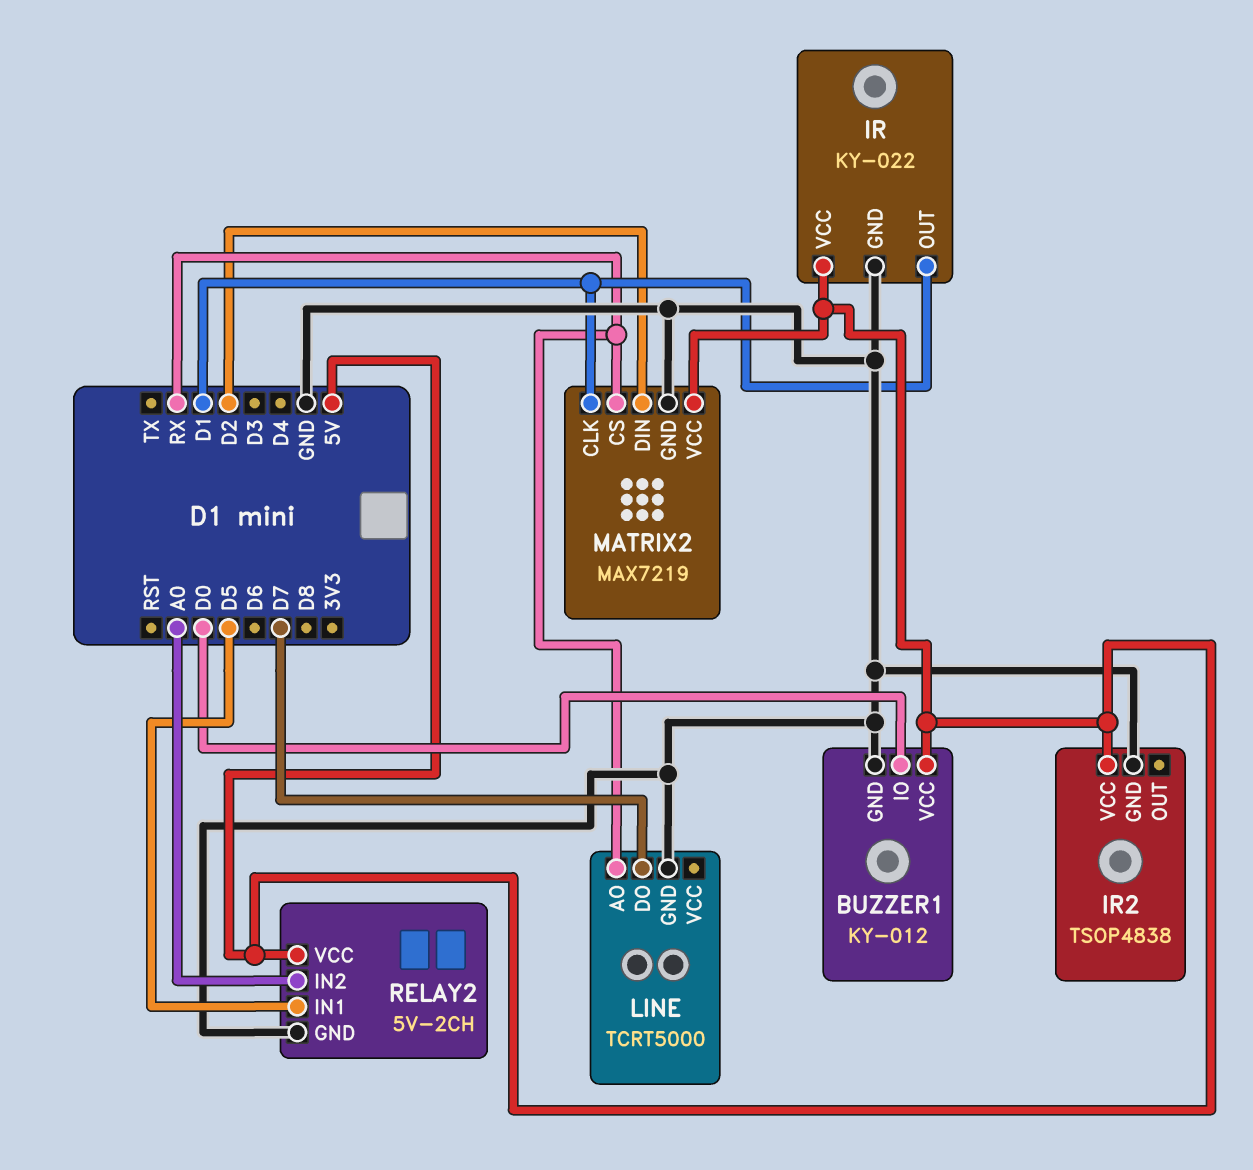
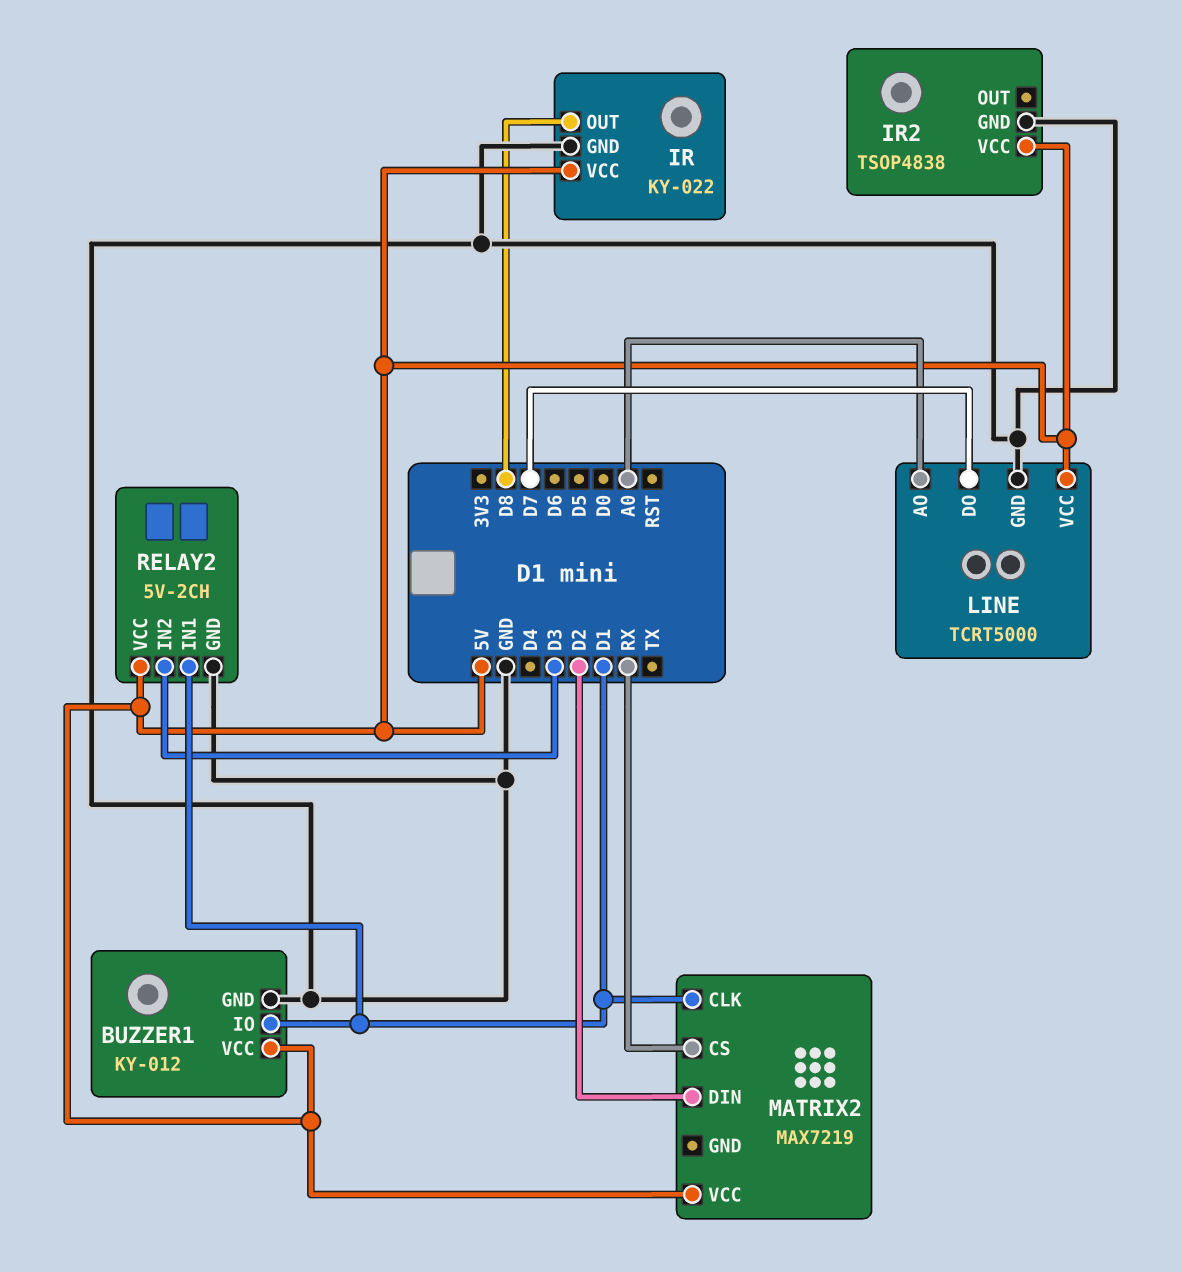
BUZZER1 pin IO: D0 -> D1
IR pin OUT: D1 -> D8
LINE pin AO: RX -> A0
LINE pin VCC: none -> 5V
MATRIX2 pin GND: GND -> none
RELAY2 pin IN1: D5 -> D1
RELAY2 pin IN2: A0 -> D3

